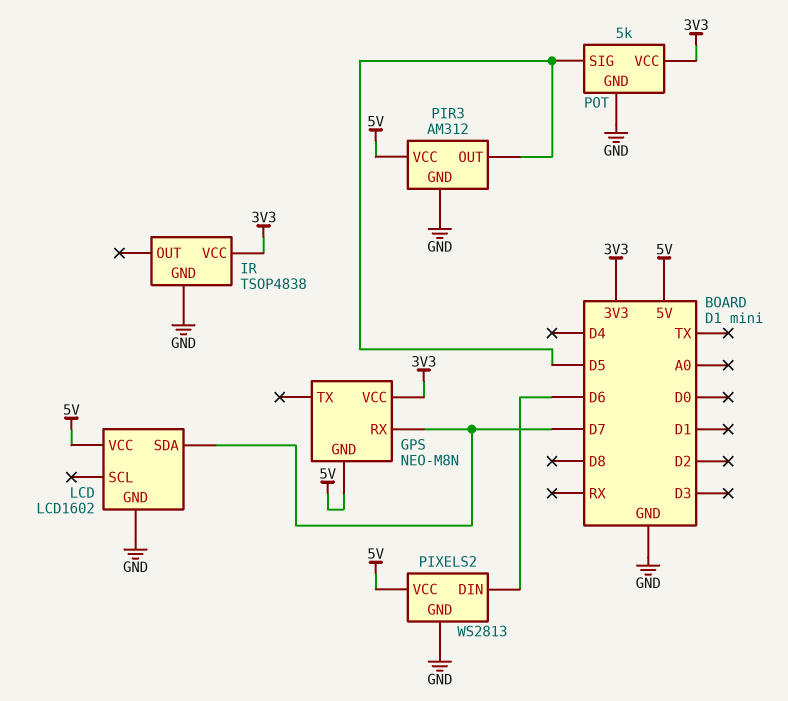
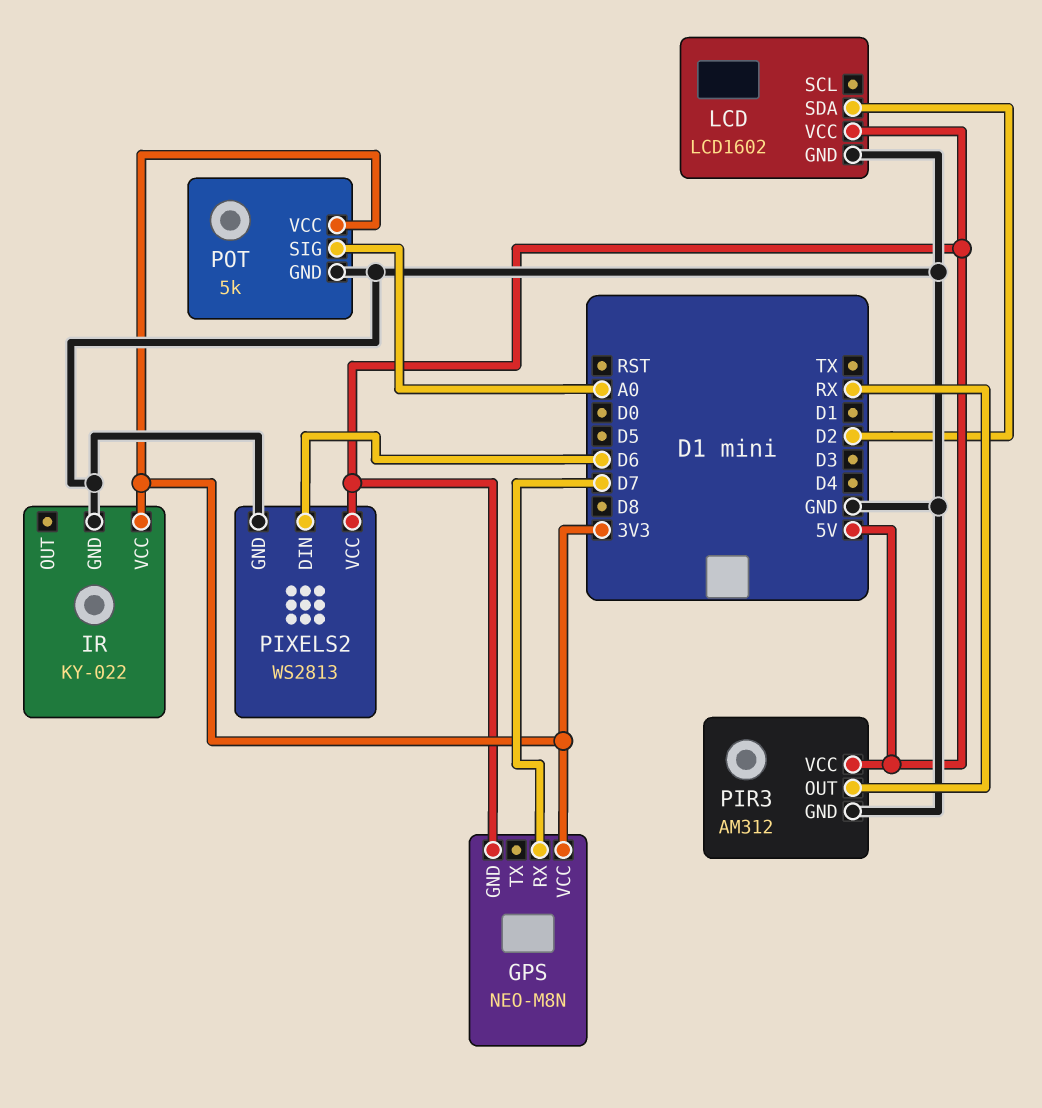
IR: TSOP4838 -> KY-022
LCD pin SDA: D7 -> D2
PIR3 pin OUT: D5 -> RX
POT pin SIG: D5 -> A0

